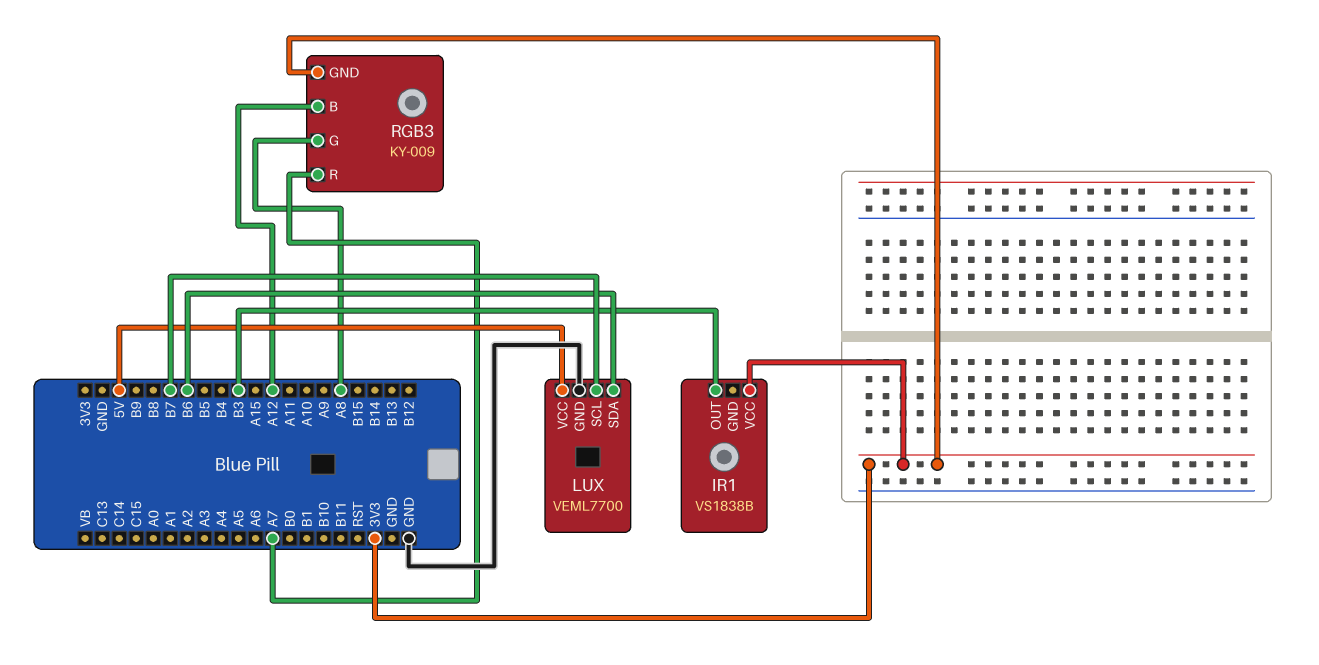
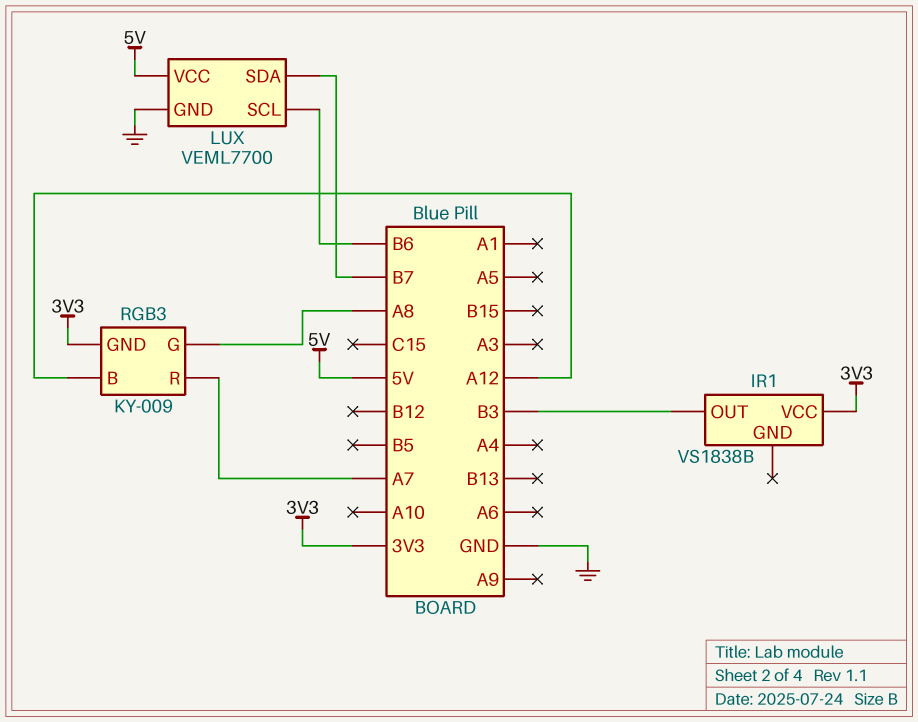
LUX pin SCL: B7 -> B6
LUX pin SDA: B6 -> B7

